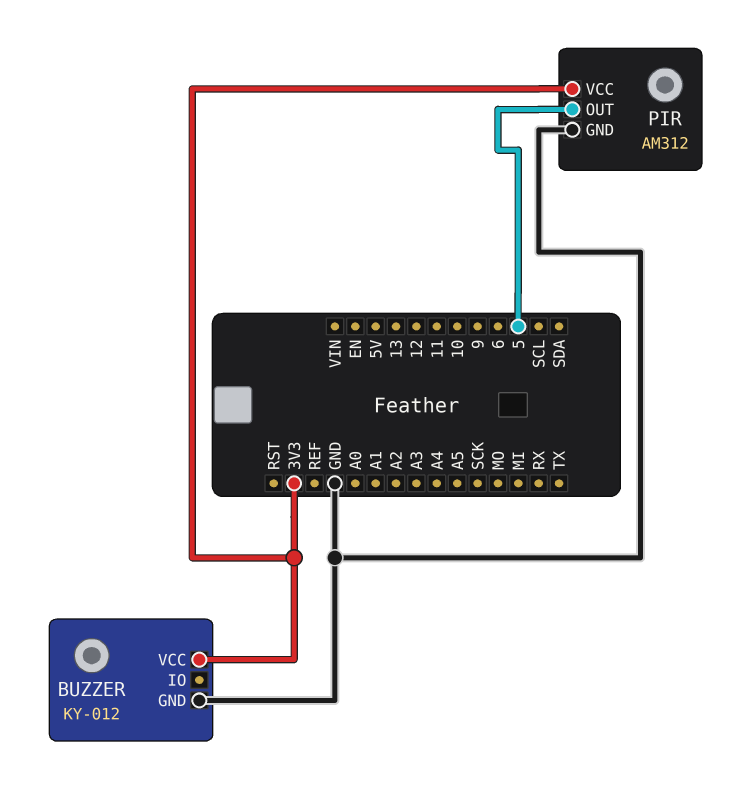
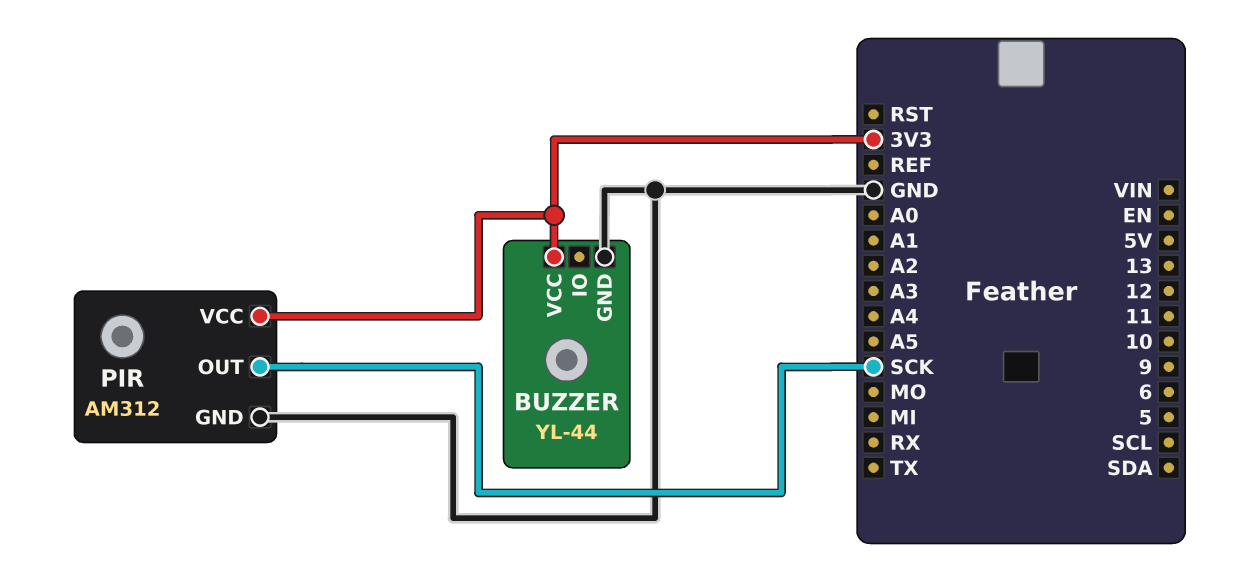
BUZZER: KY-012 -> YL-44
PIR pin OUT: 5 -> SCK

